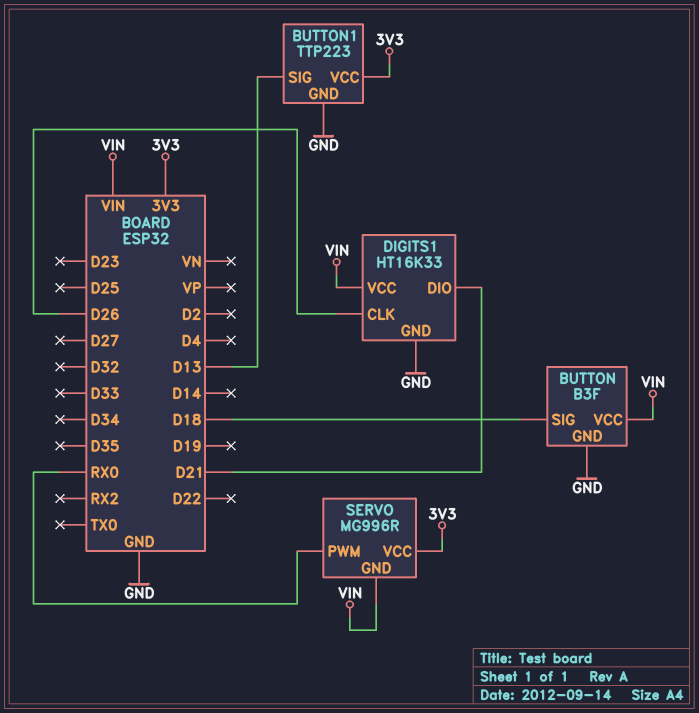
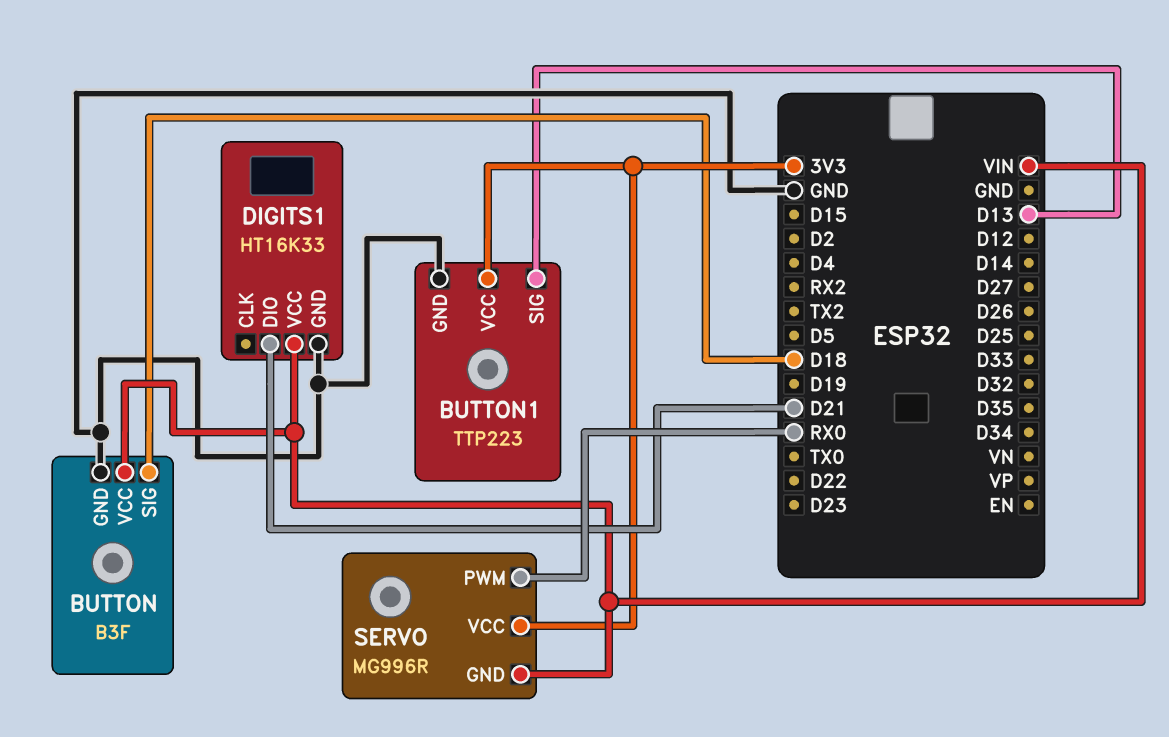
DIGITS1 pin CLK: D26 -> none

